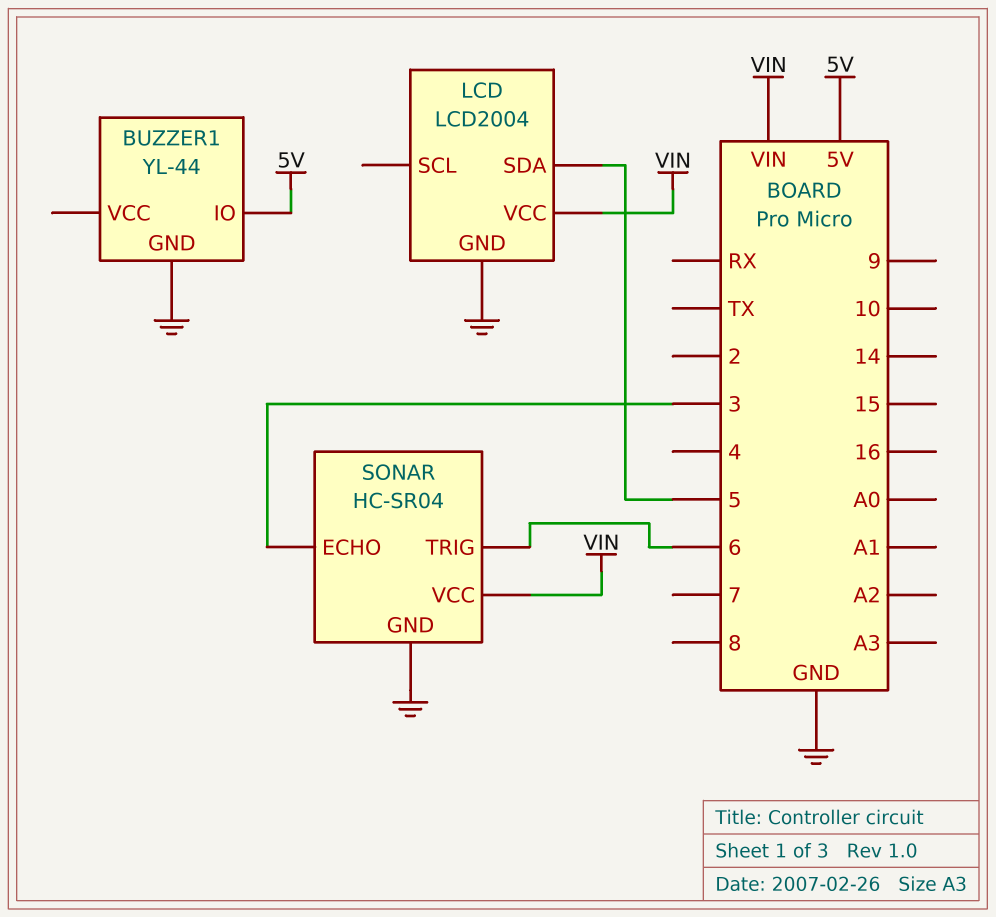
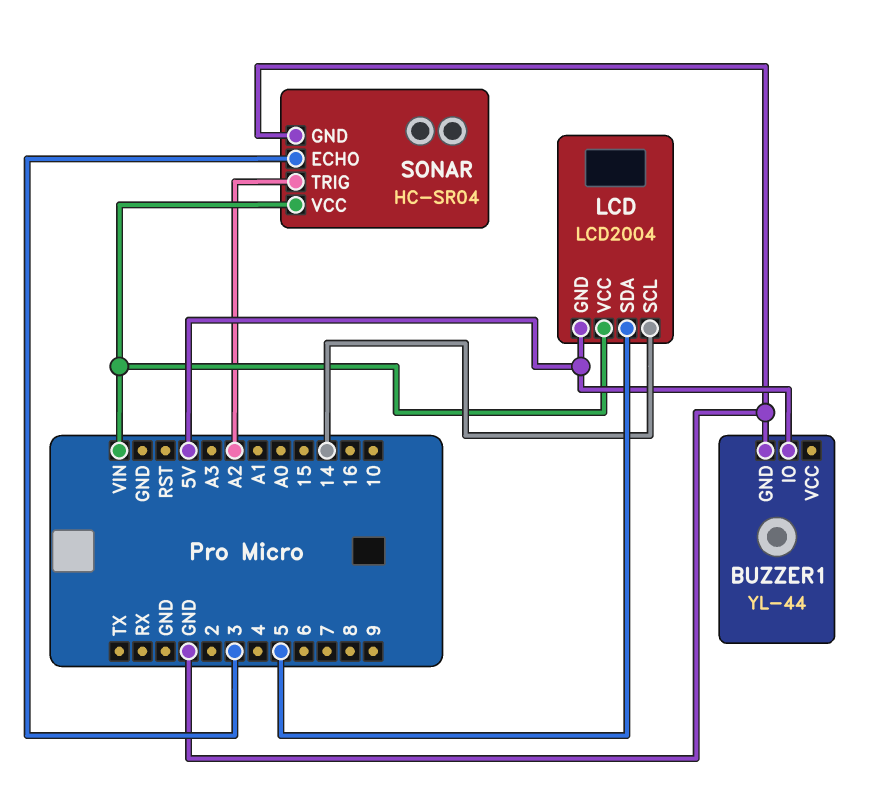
LCD pin GND: GND -> 5V
LCD pin SCL: none -> 14
SONAR pin TRIG: 6 -> A2

